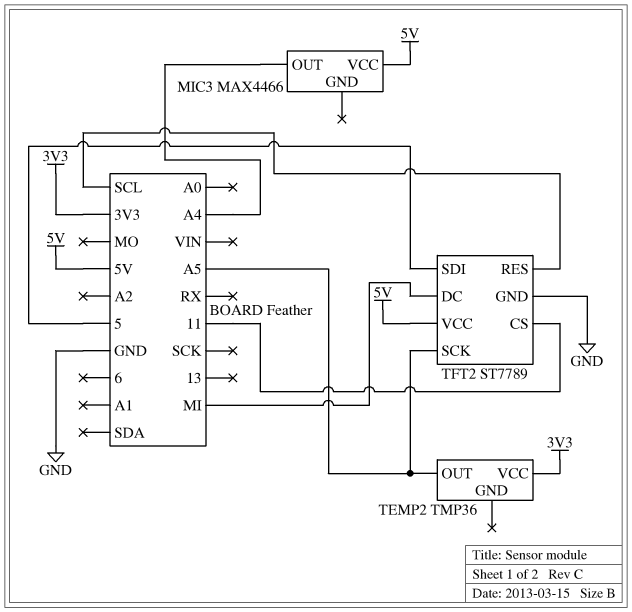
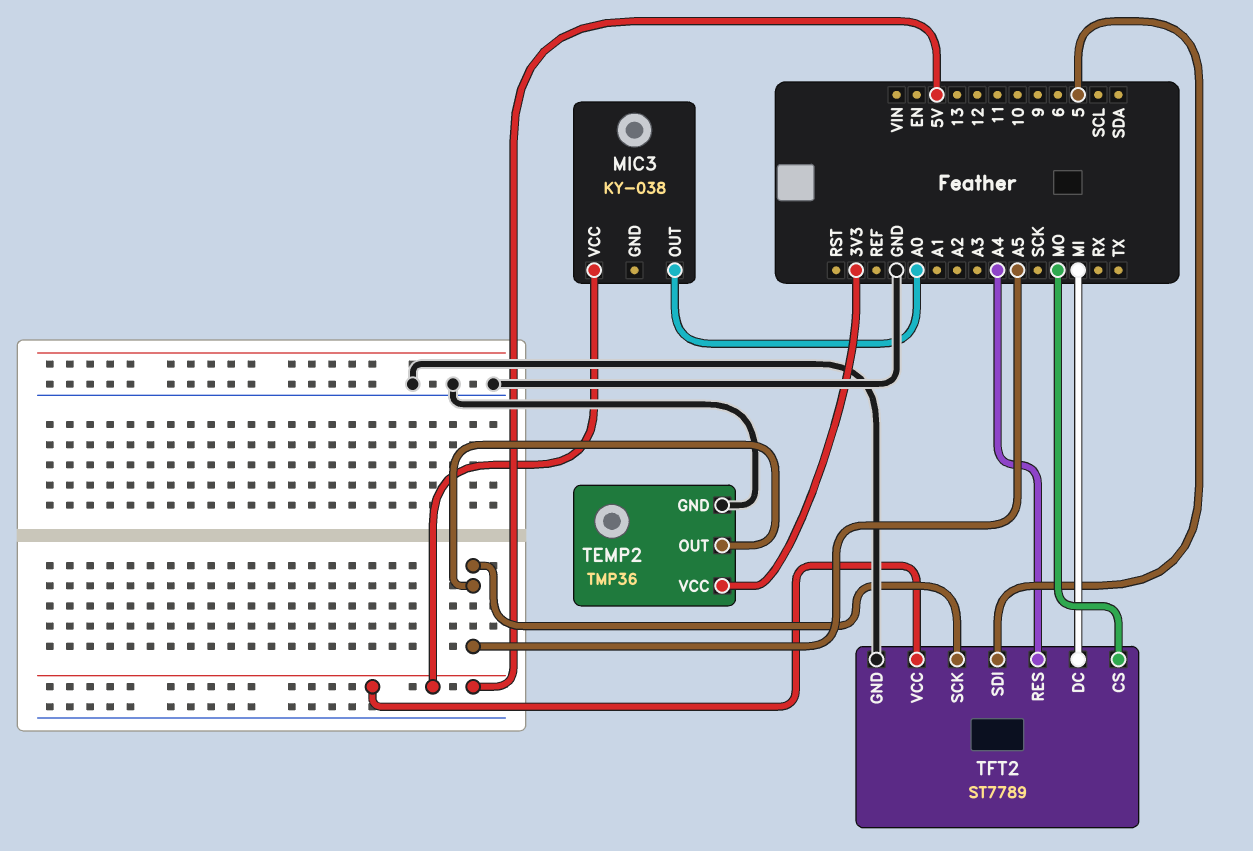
MIC3: MAX4466 -> KY-038
MIC3 pin OUT: A4 -> A0
TEMP2 pin GND: none -> GND
TFT2 pin CS: 11 -> MO
TFT2 pin RES: SCL -> A4

